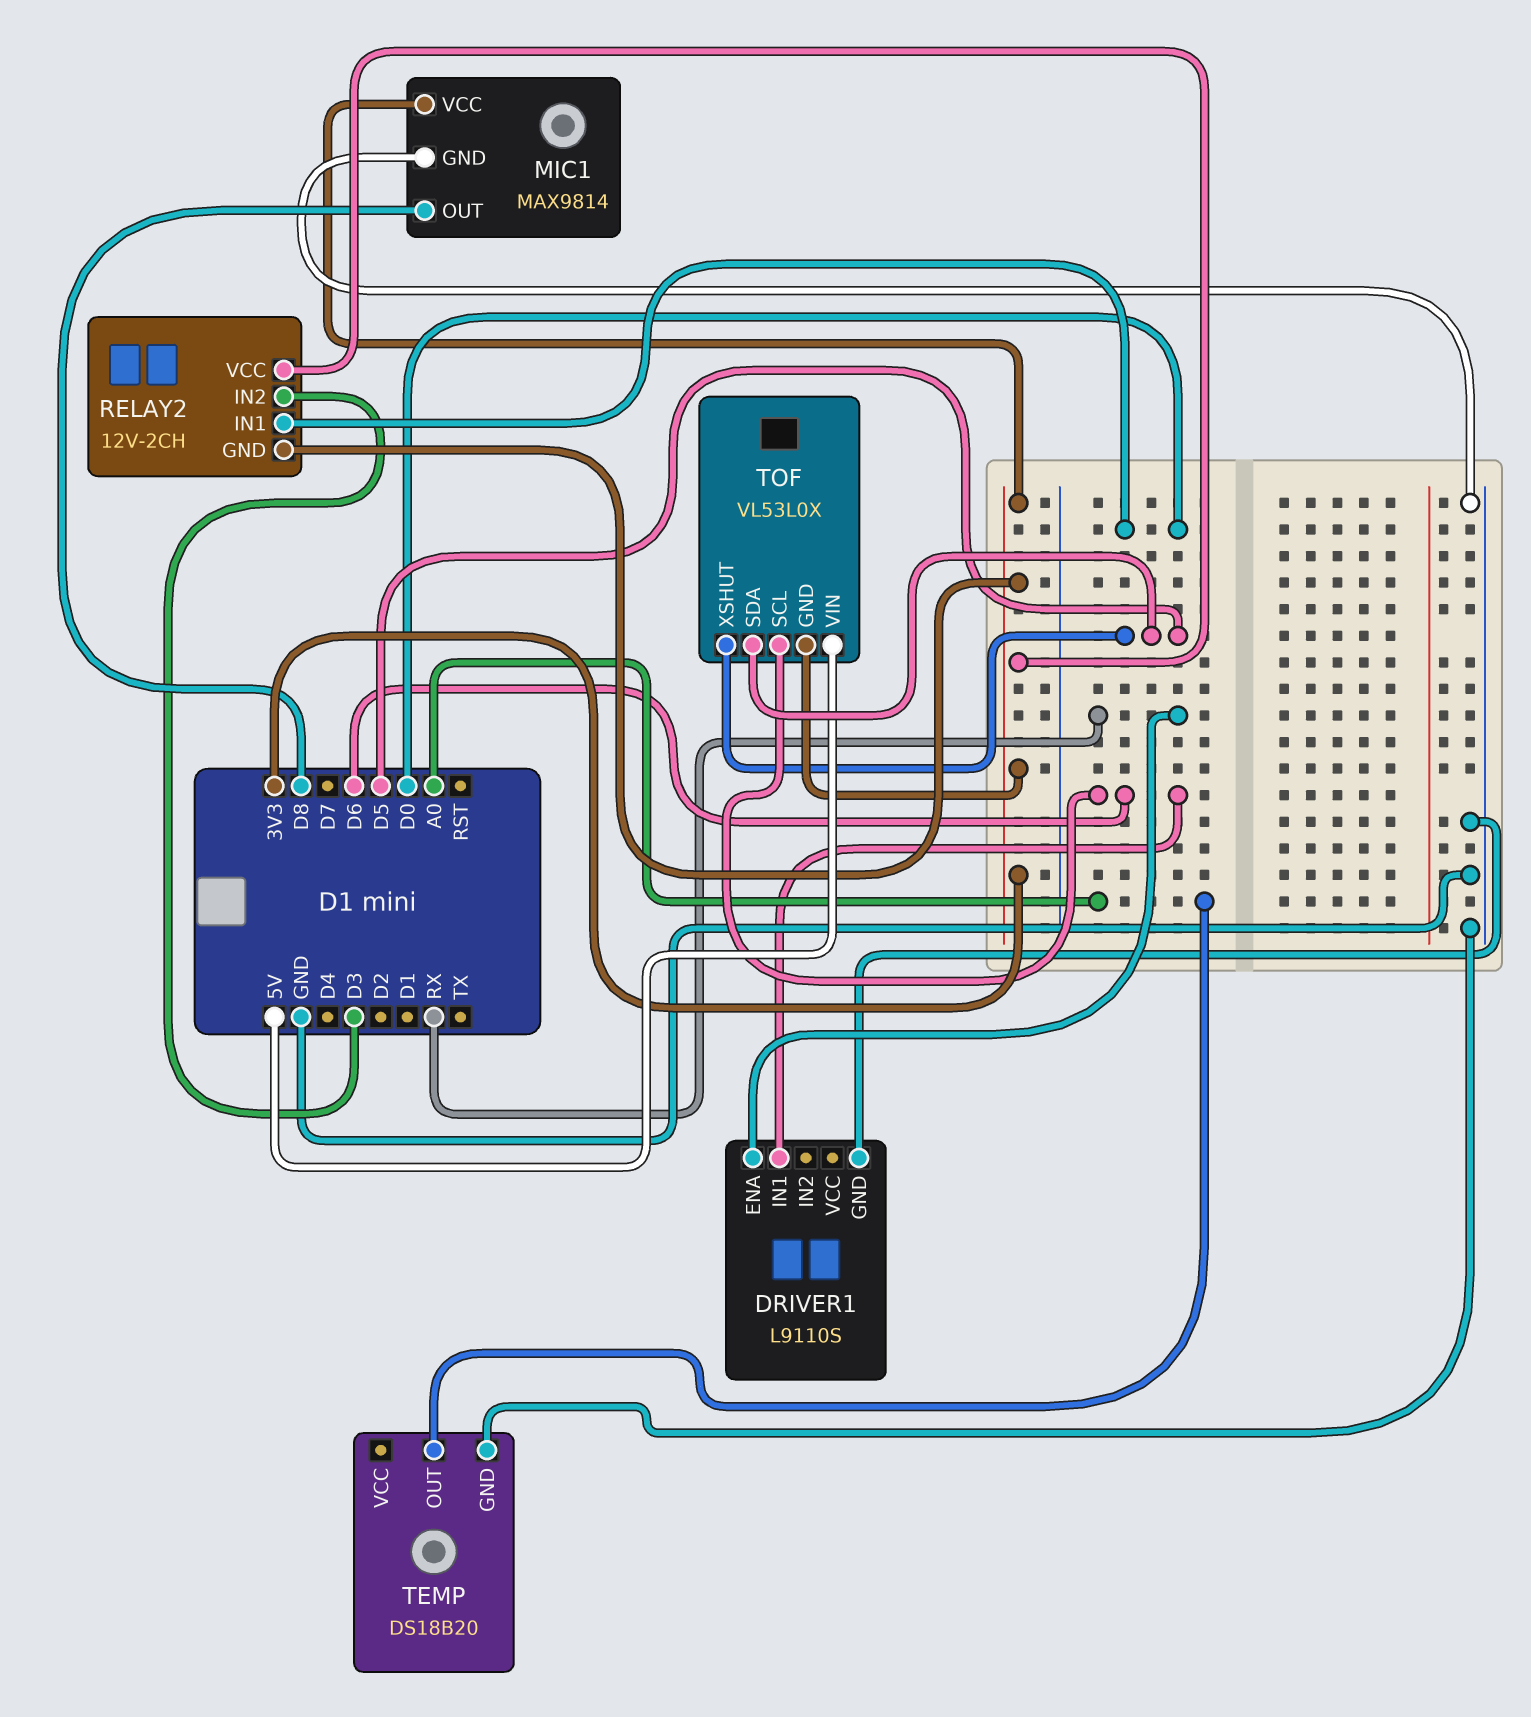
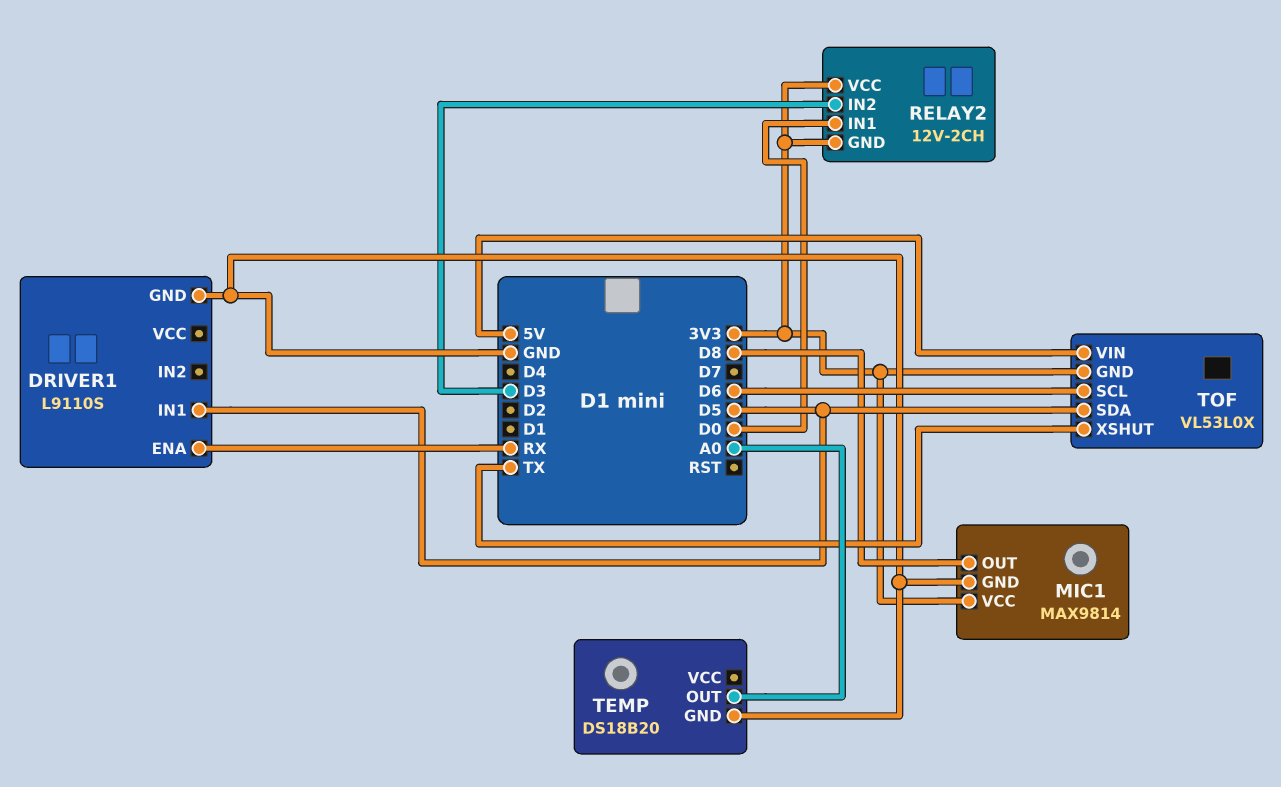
DRIVER1 pin IN1: D6 -> D5
TOF pin XSHUT: D5 -> TX

